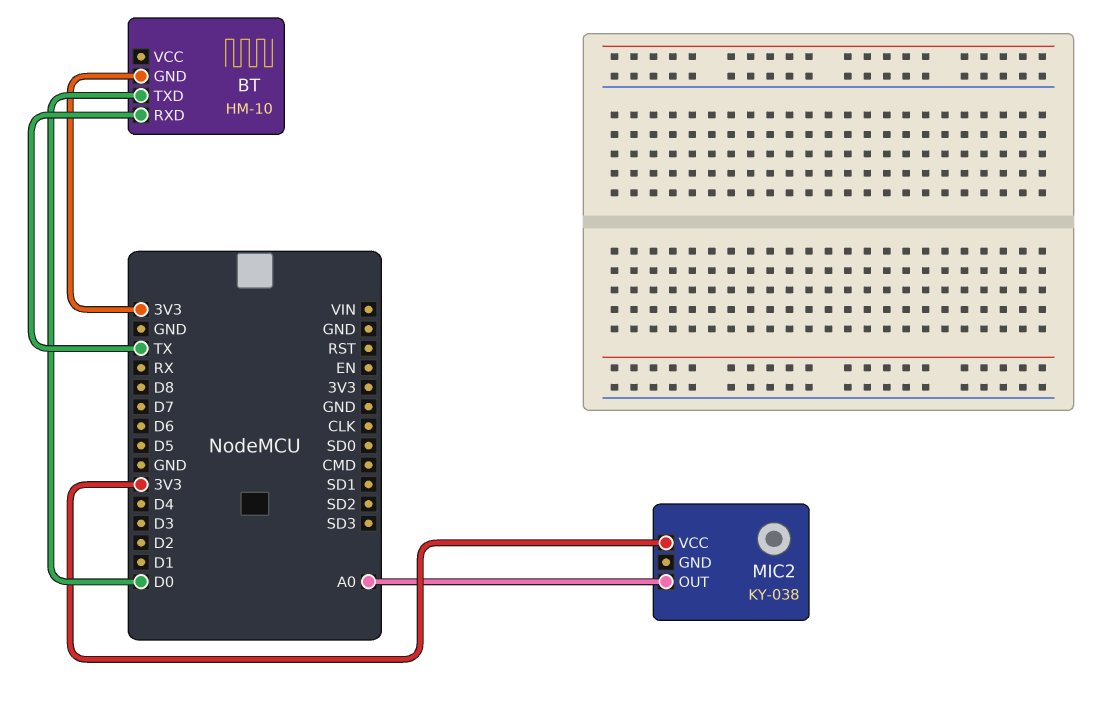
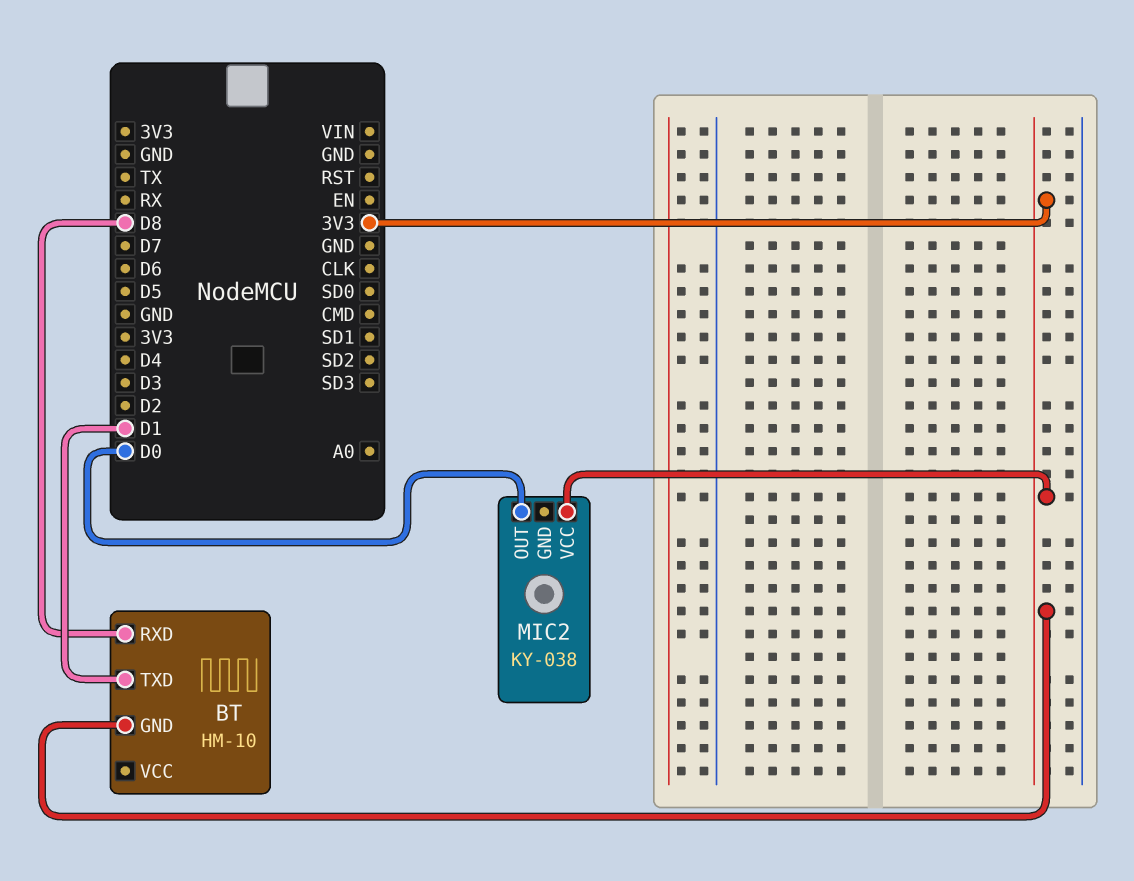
BT pin RXD: TX -> D8
BT pin TXD: D0 -> D1
MIC2 pin OUT: A0 -> D0

